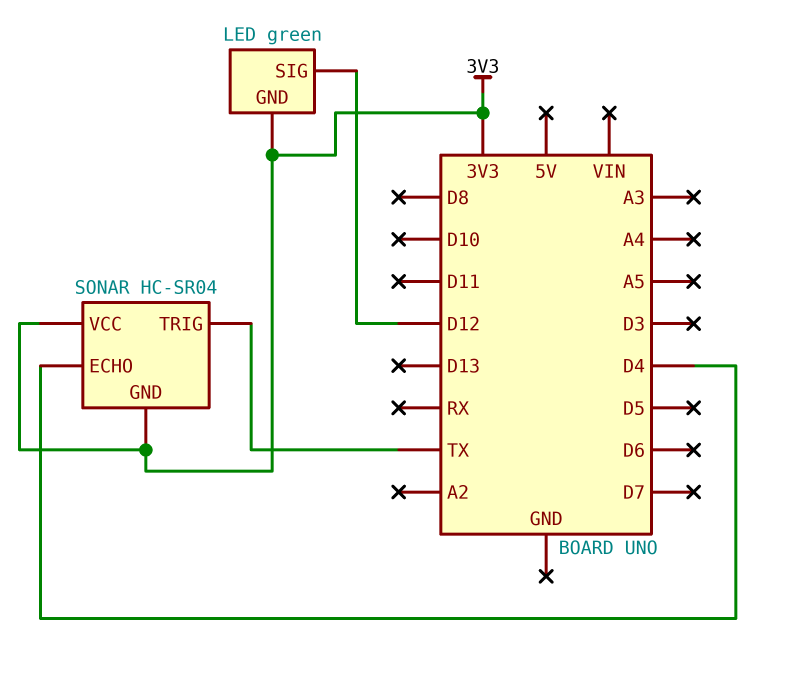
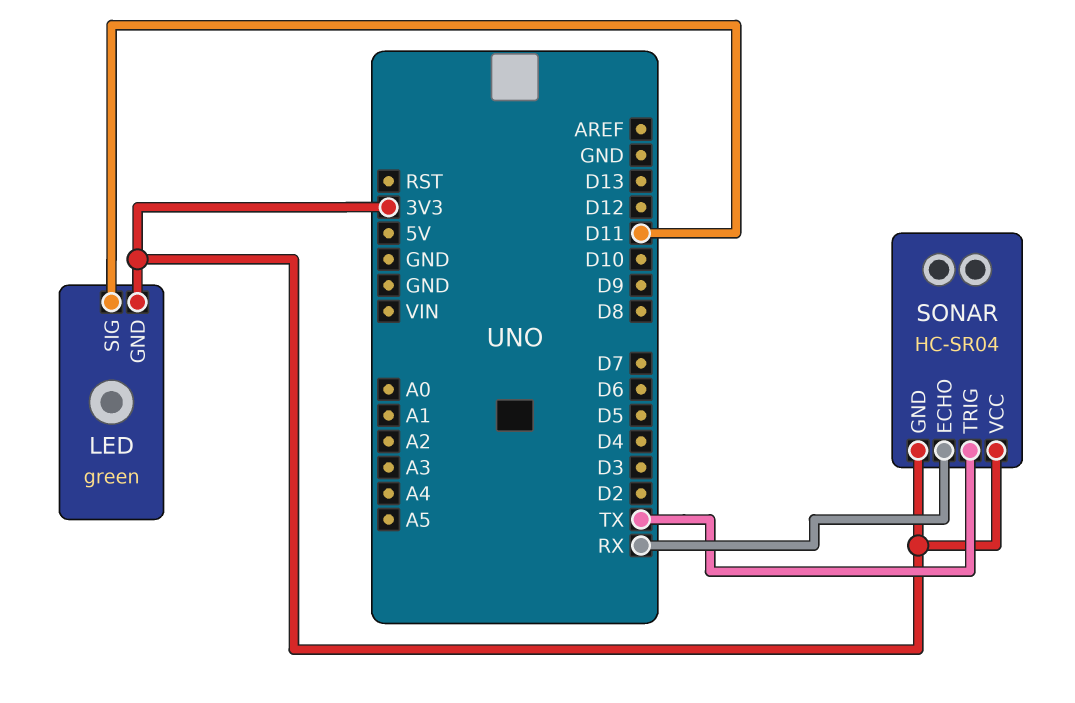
LED pin SIG: D12 -> D11
SONAR pin ECHO: D4 -> RX

